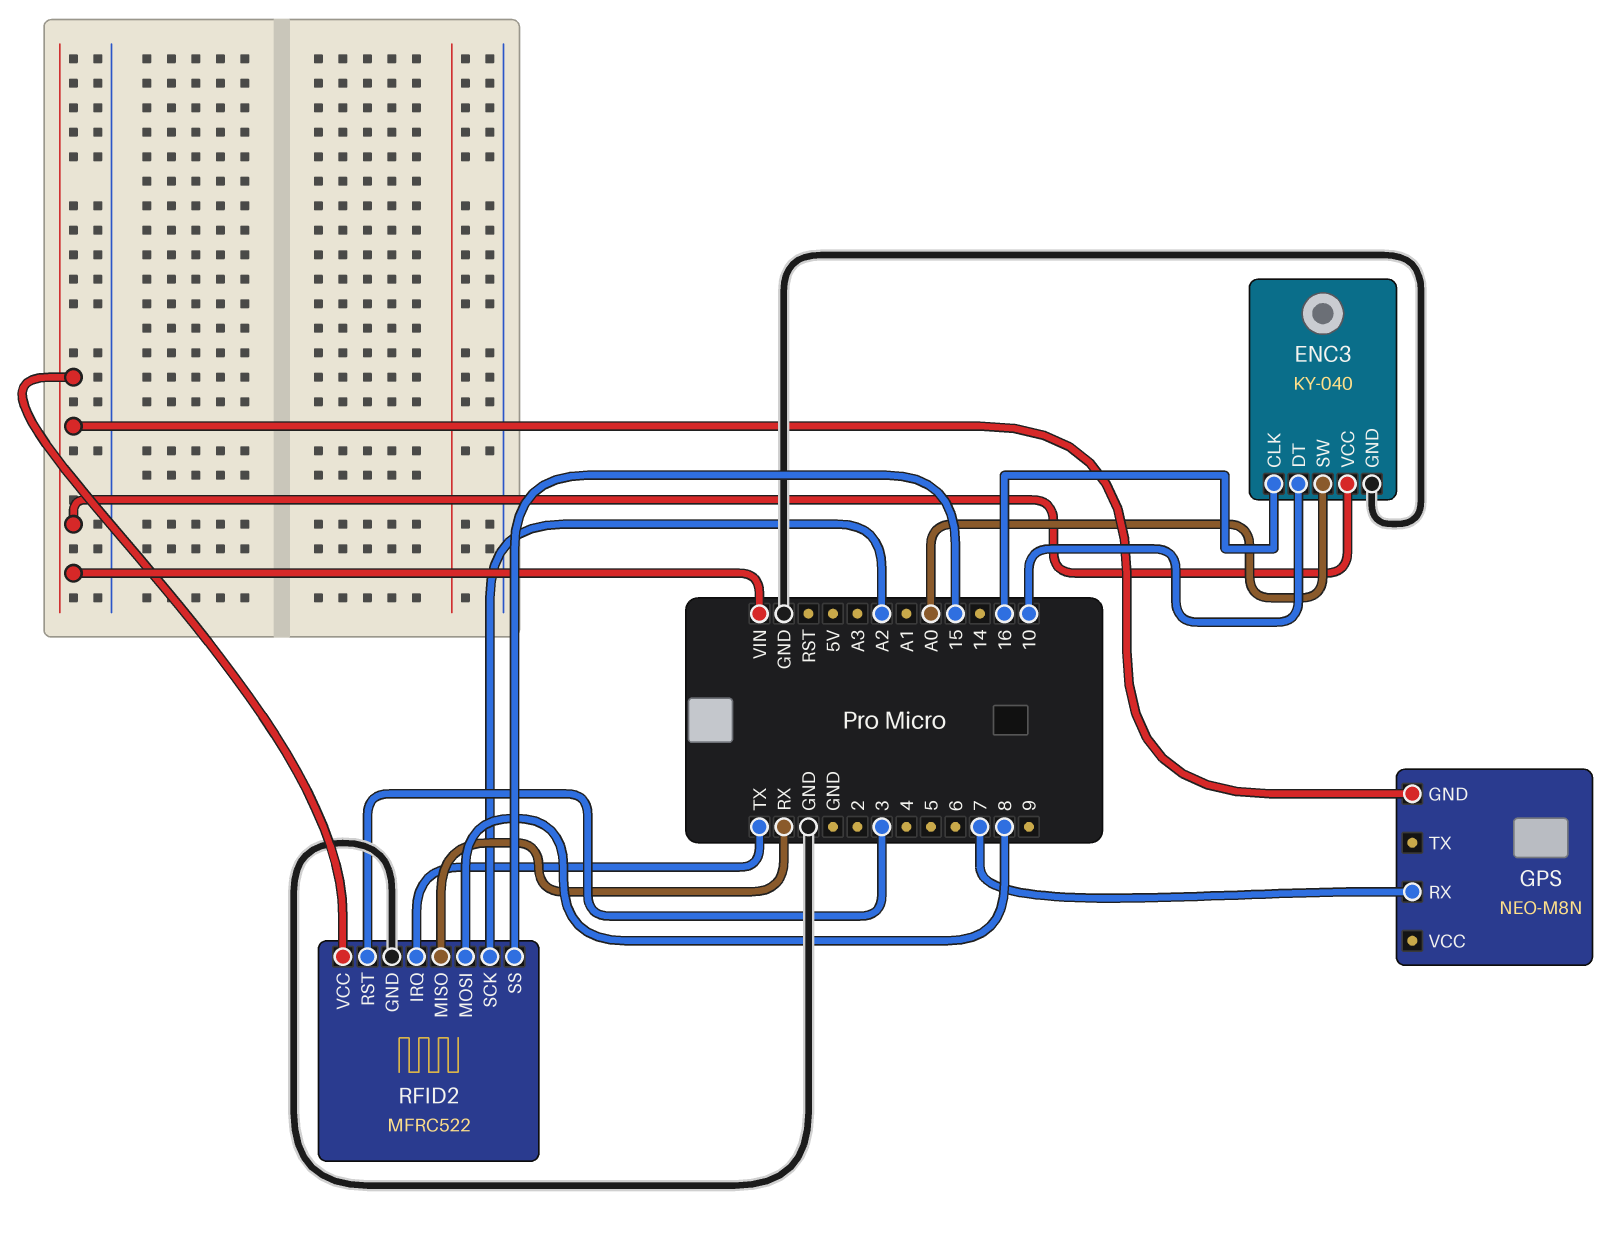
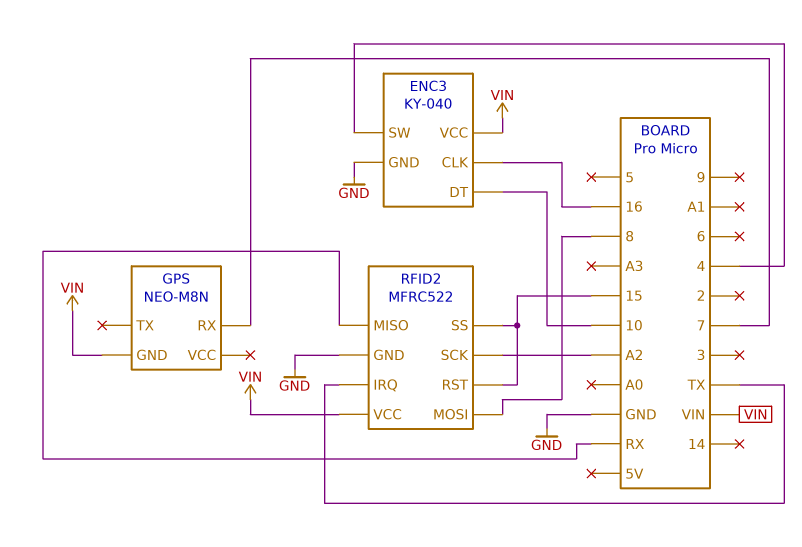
ENC3 pin SW: A0 -> 4
RFID2 pin RST: 3 -> 15

